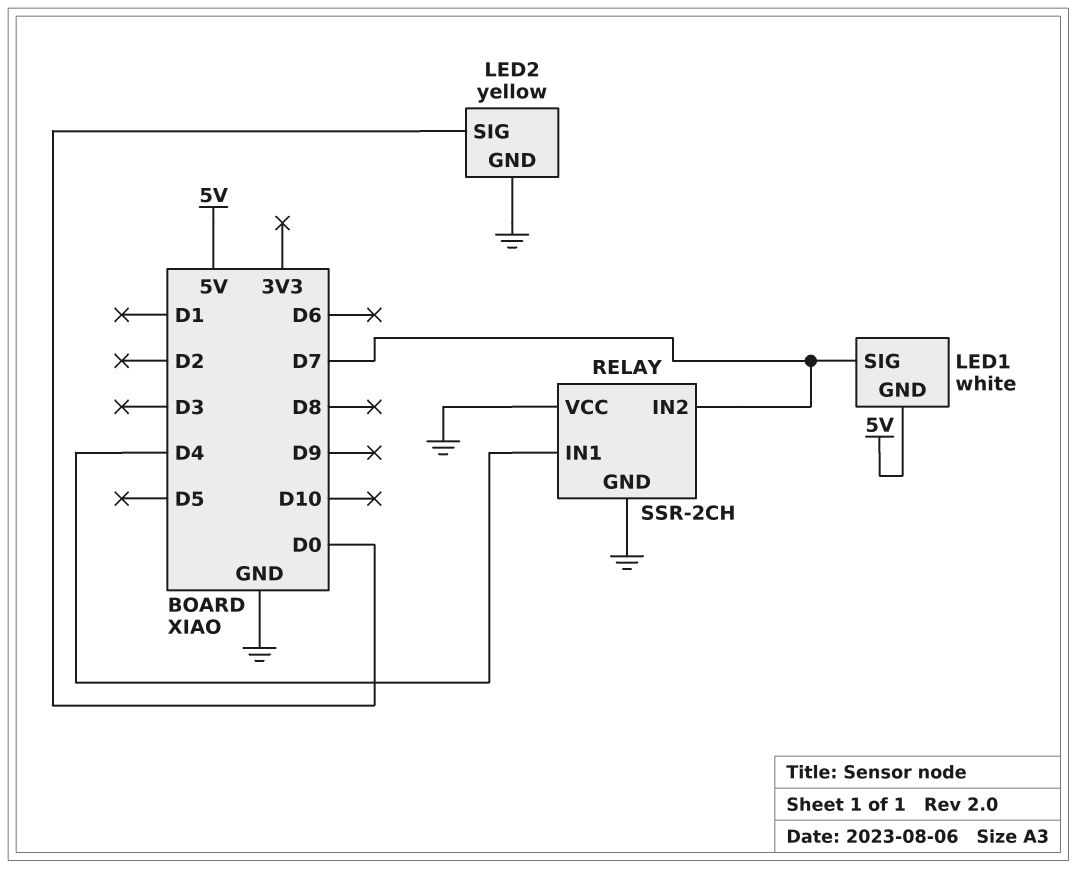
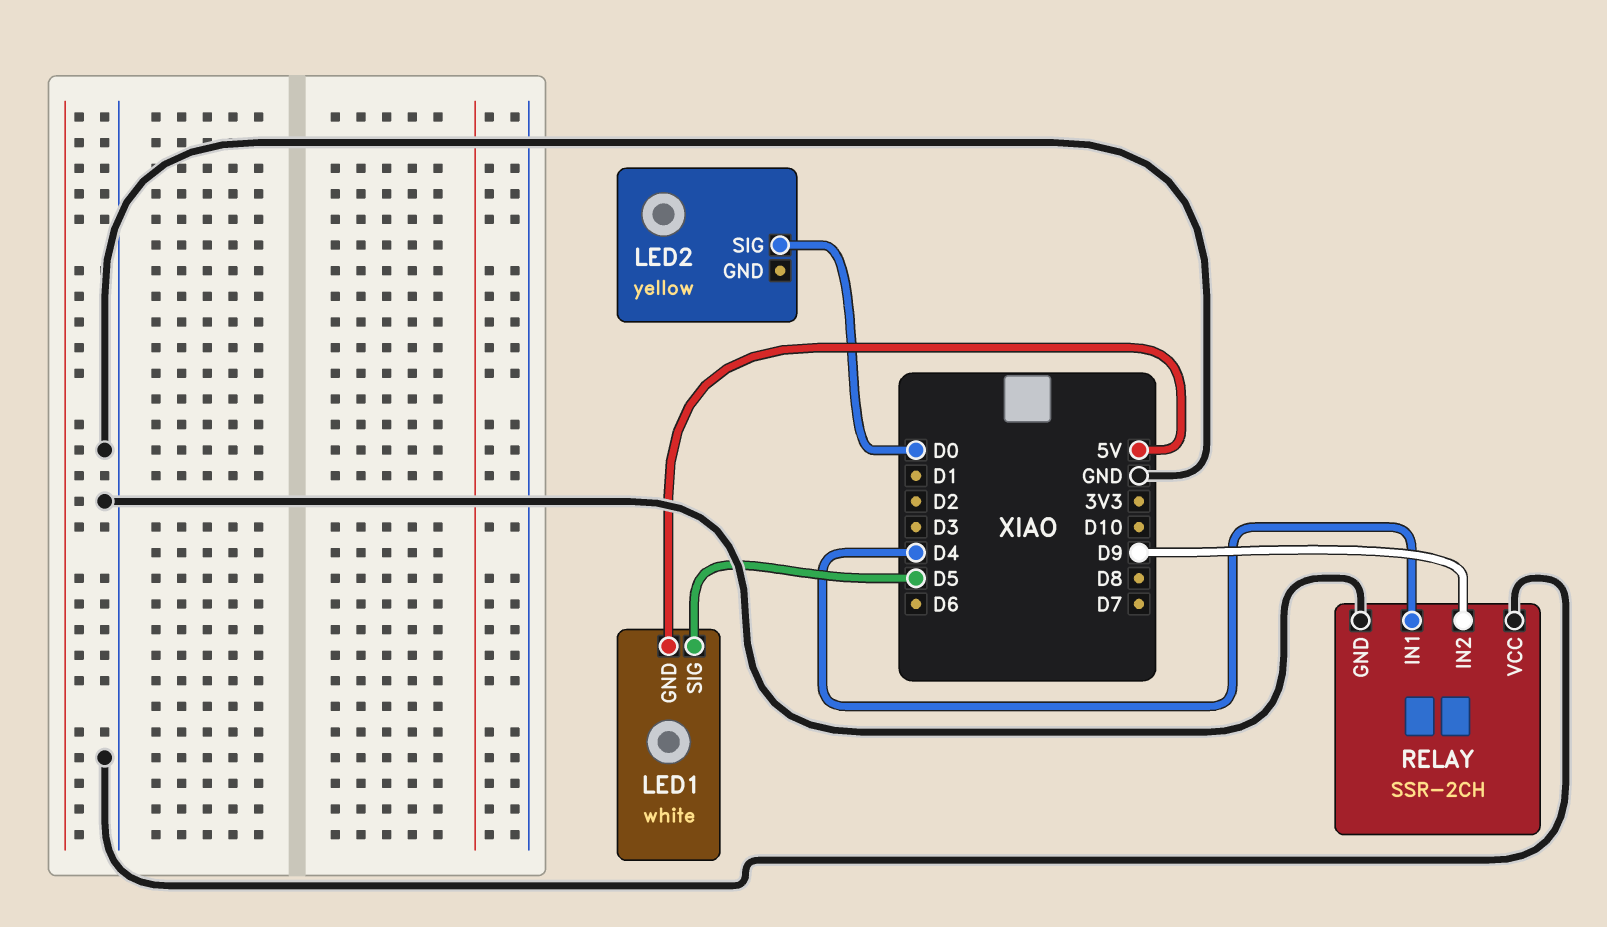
LED1 pin SIG: D7 -> D5
LED2 pin GND: GND -> none
RELAY pin IN2: D7 -> D9

